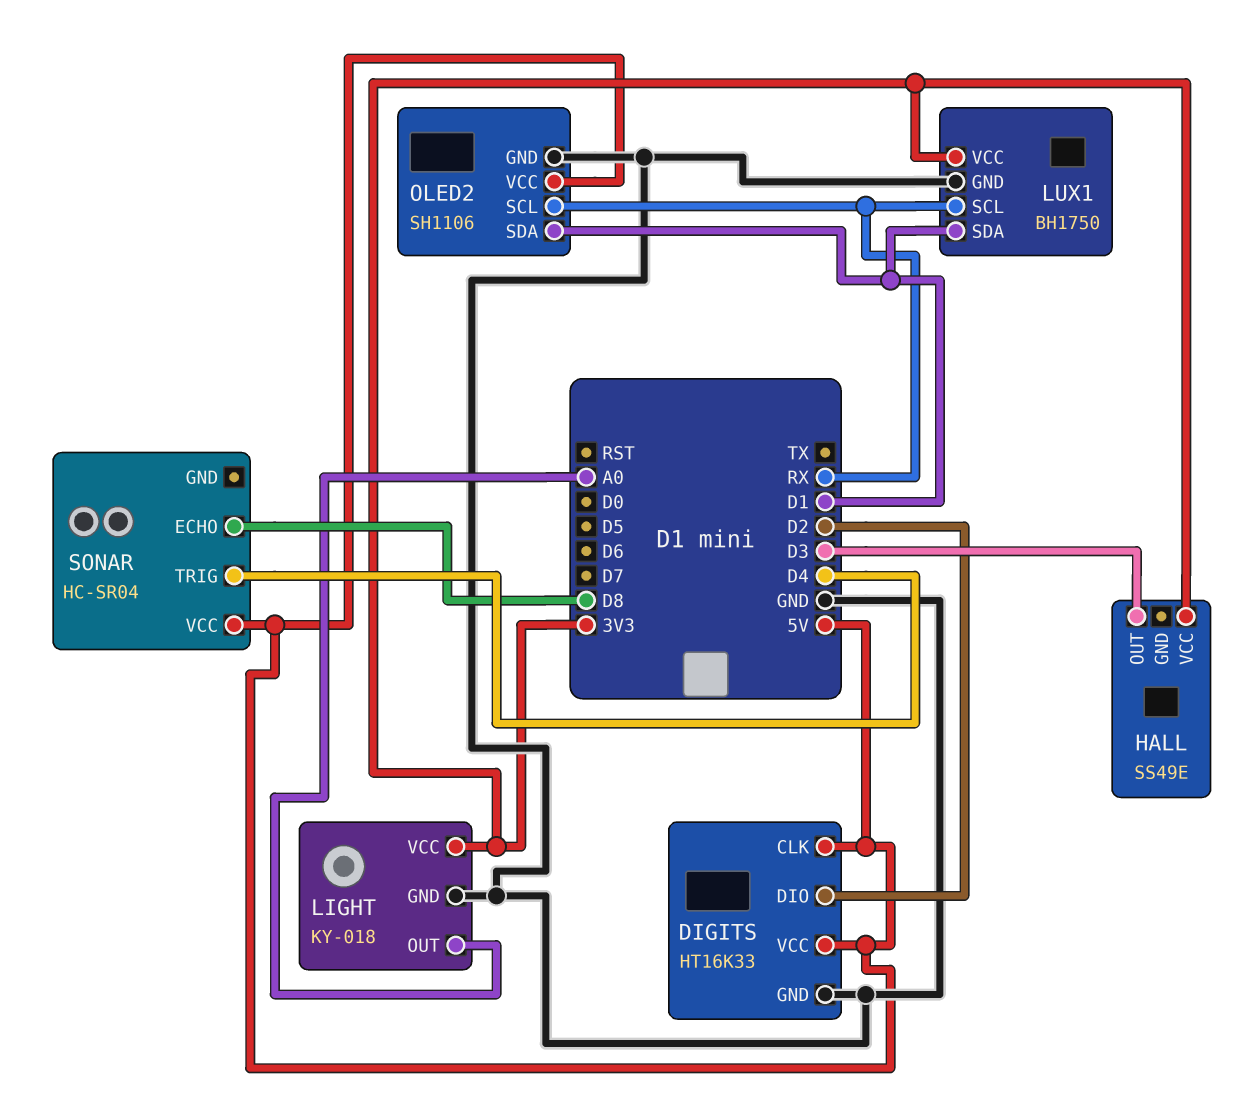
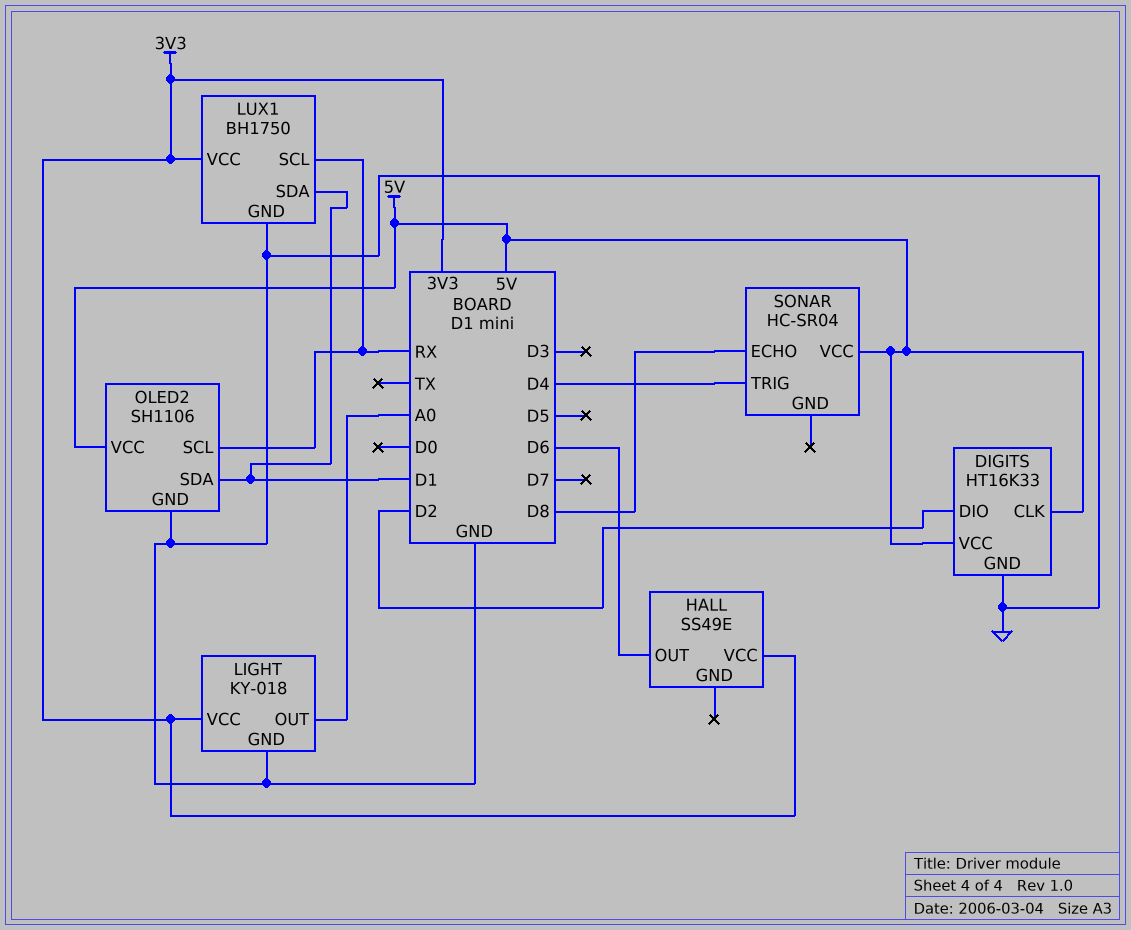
HALL pin OUT: D3 -> D6

